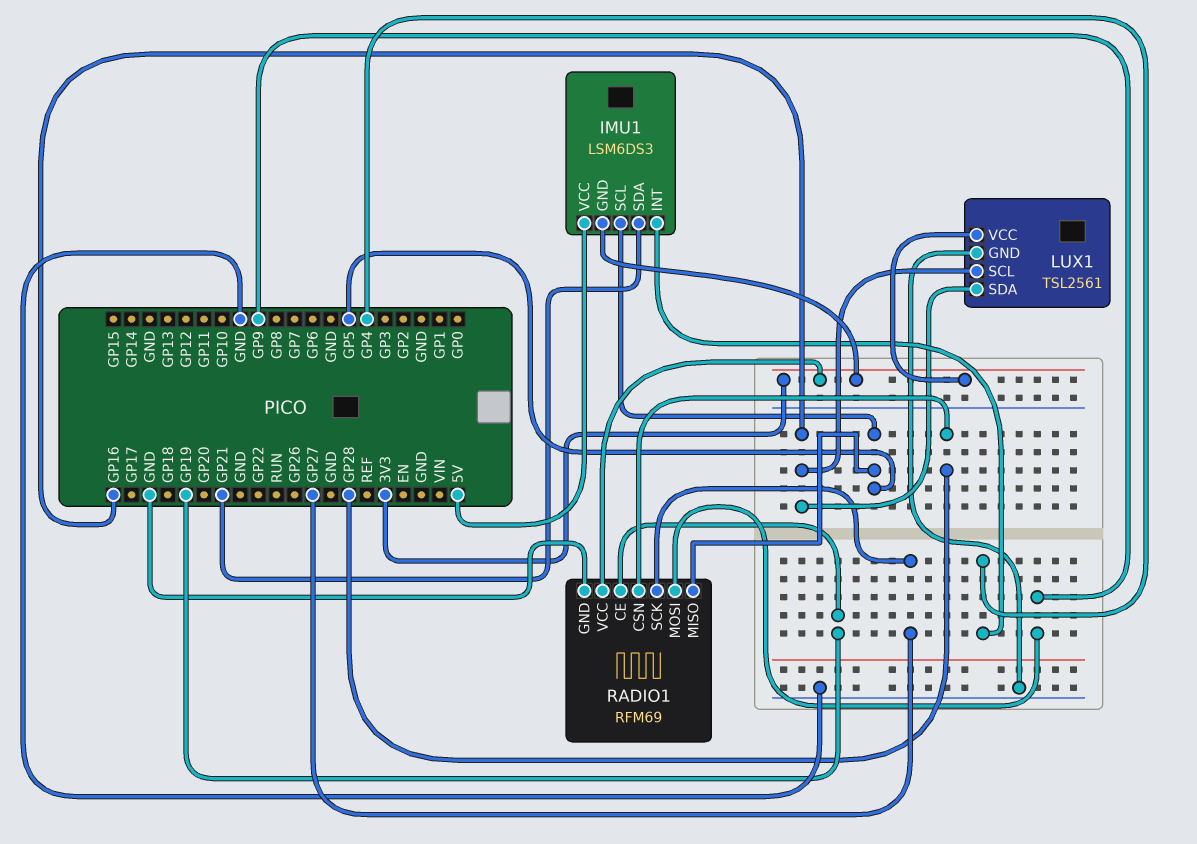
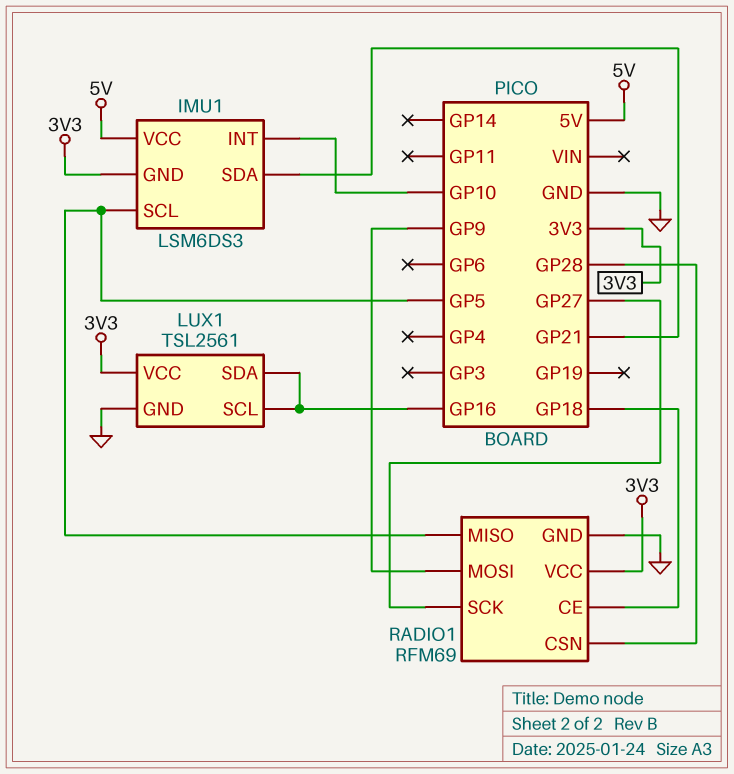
IMU1 pin INT: GP4 -> GP10
RADIO1 pin CE: GP19 -> GP18

